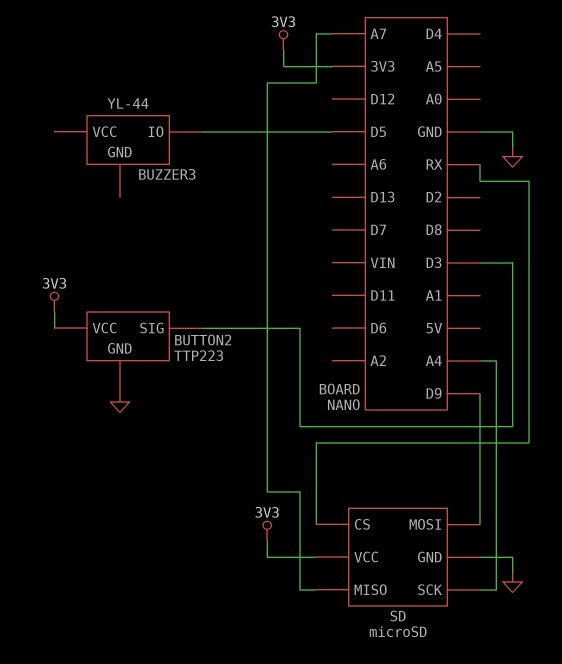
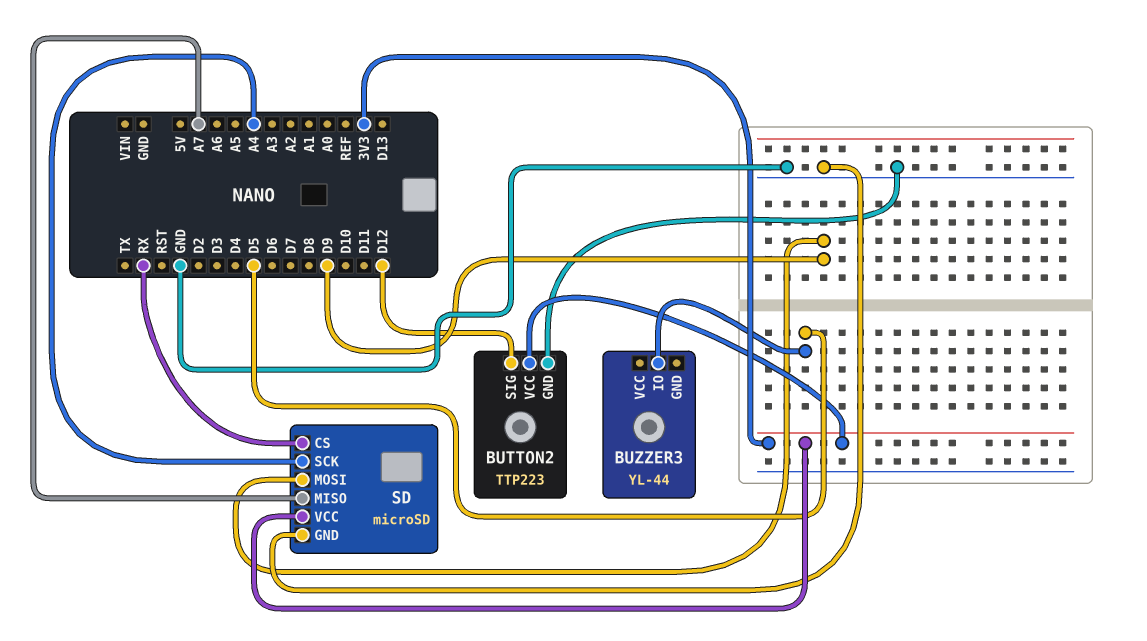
BUTTON2 pin SIG: D3 -> D12

